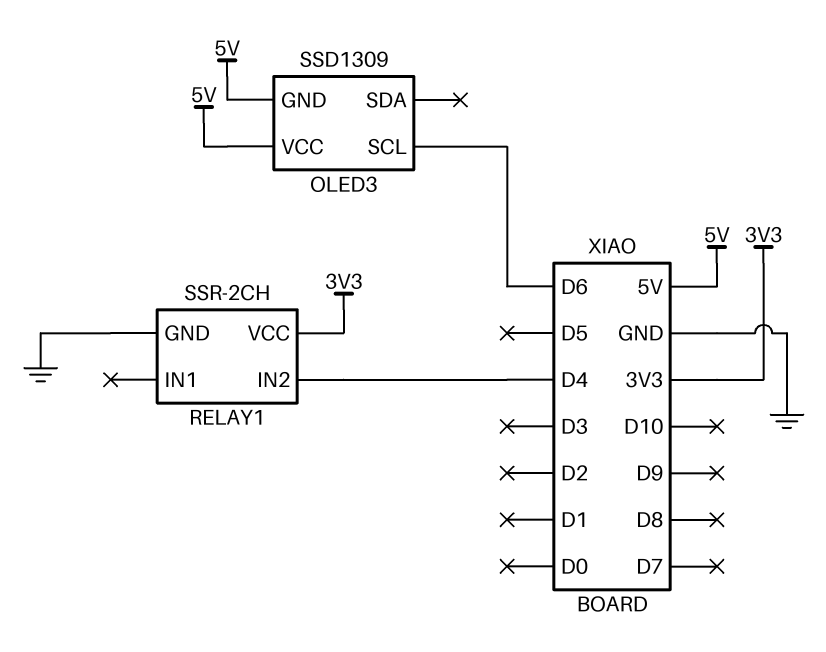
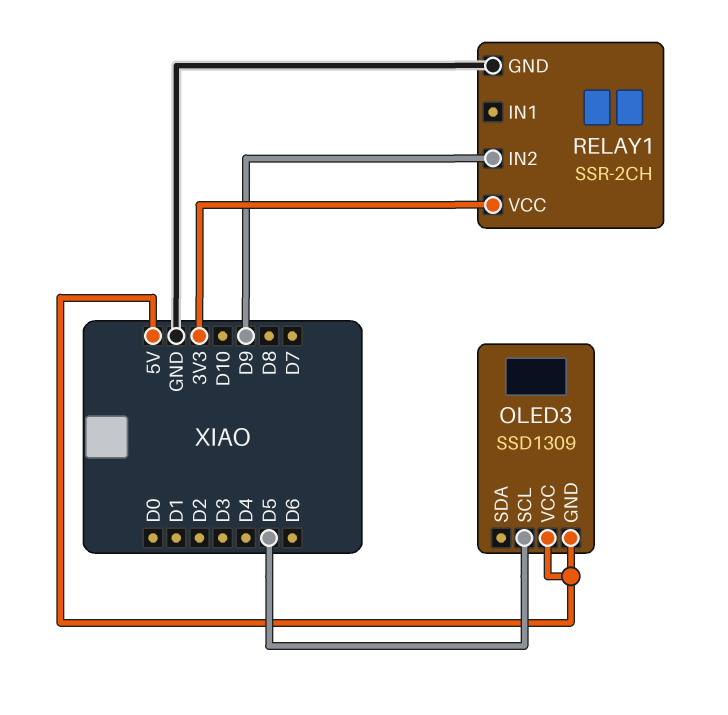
OLED3 pin SCL: D6 -> D5
RELAY1 pin IN2: D4 -> D9

